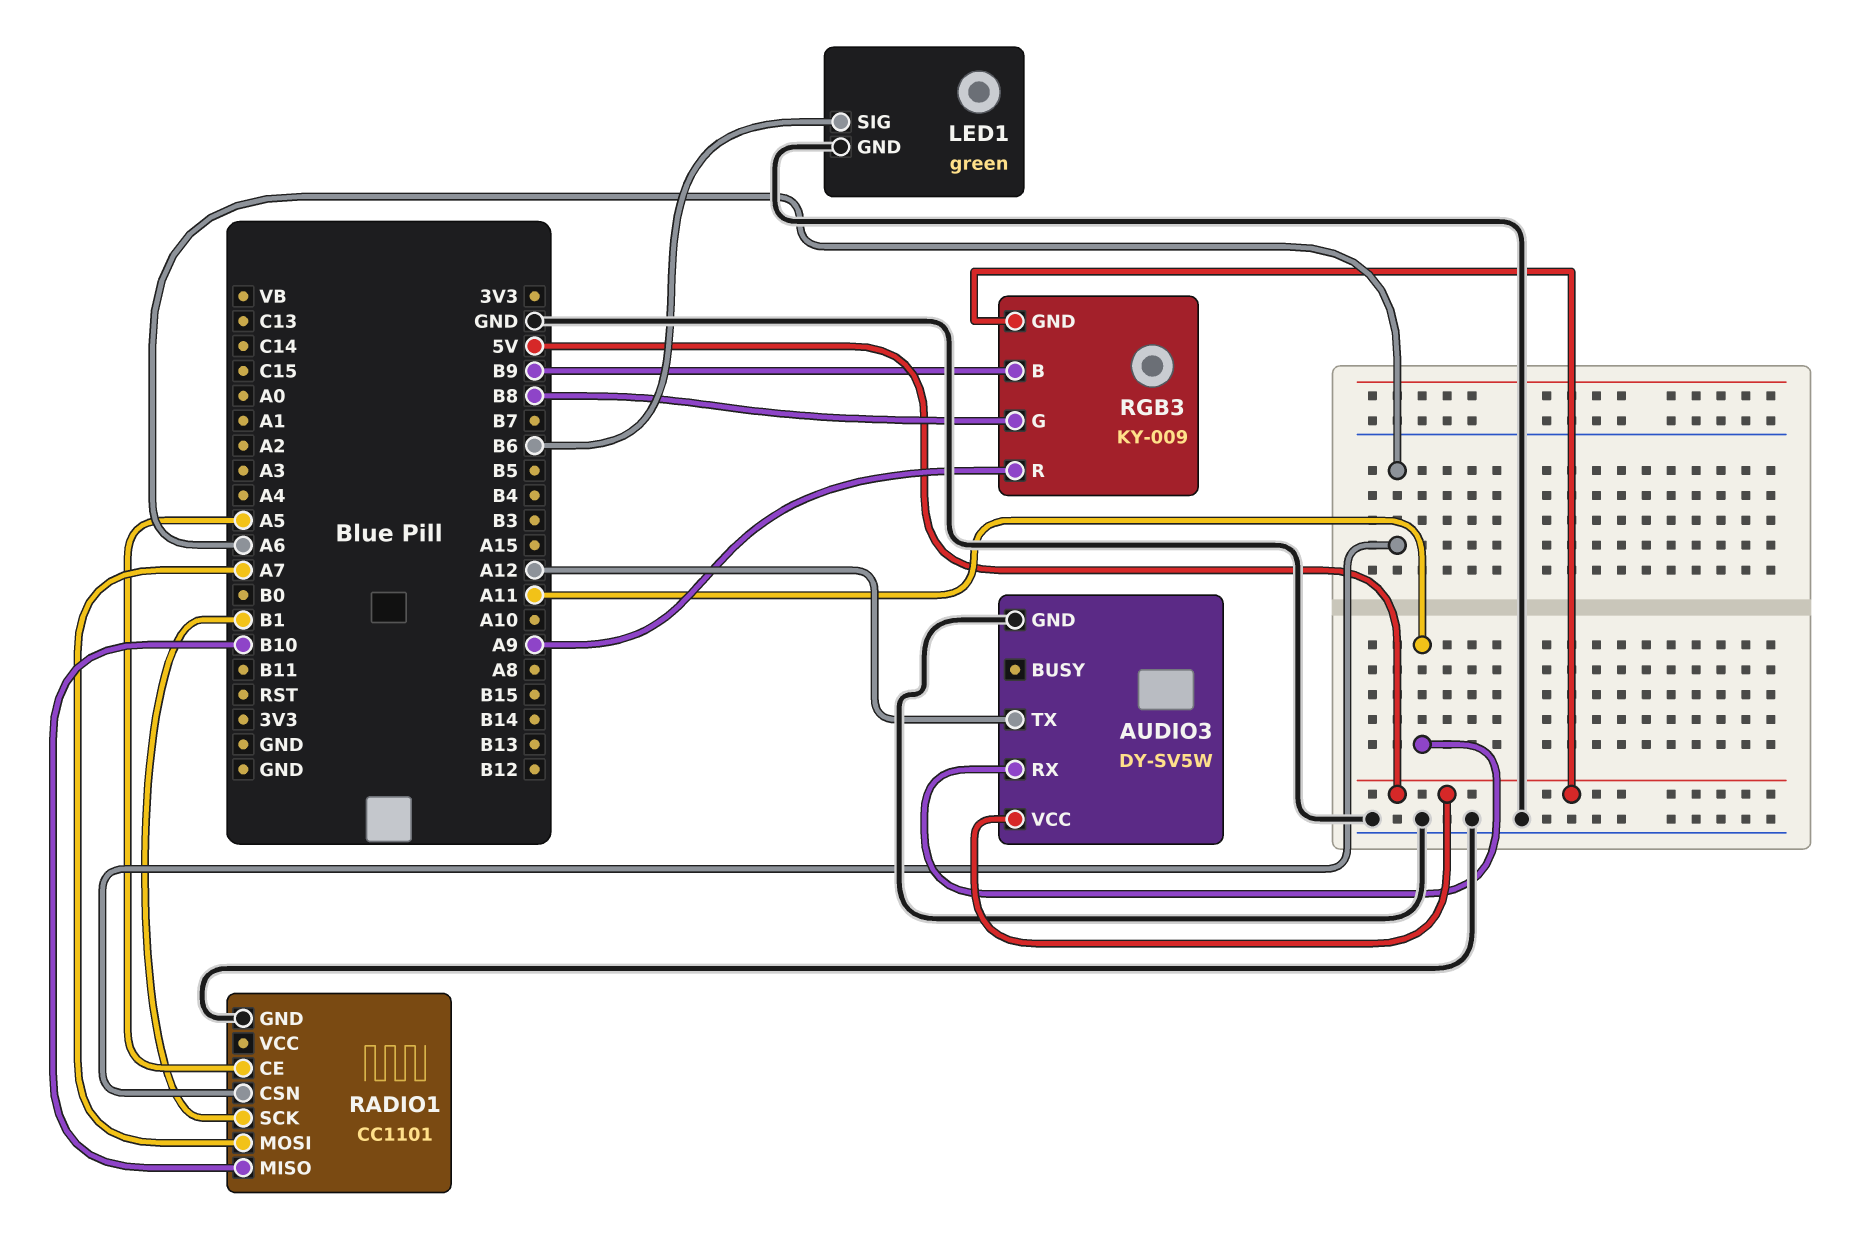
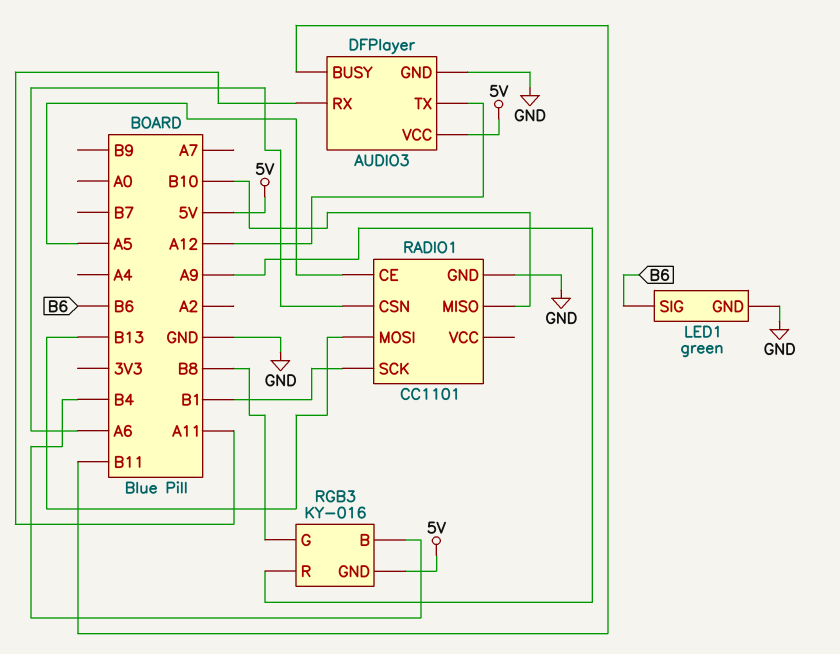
AUDIO3: DY-SV5W -> DFPlayer
AUDIO3 pin BUSY: none -> B11
RADIO1 pin MOSI: A7 -> B13
RGB3: KY-009 -> KY-016
RGB3 pin B: B9 -> B4

